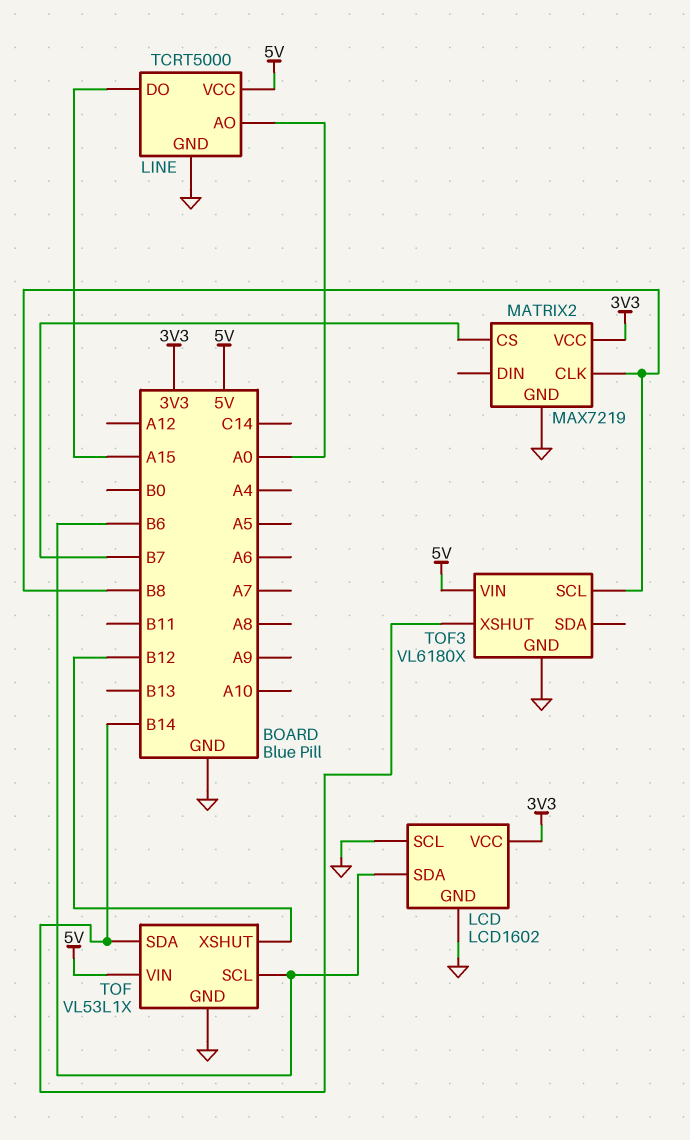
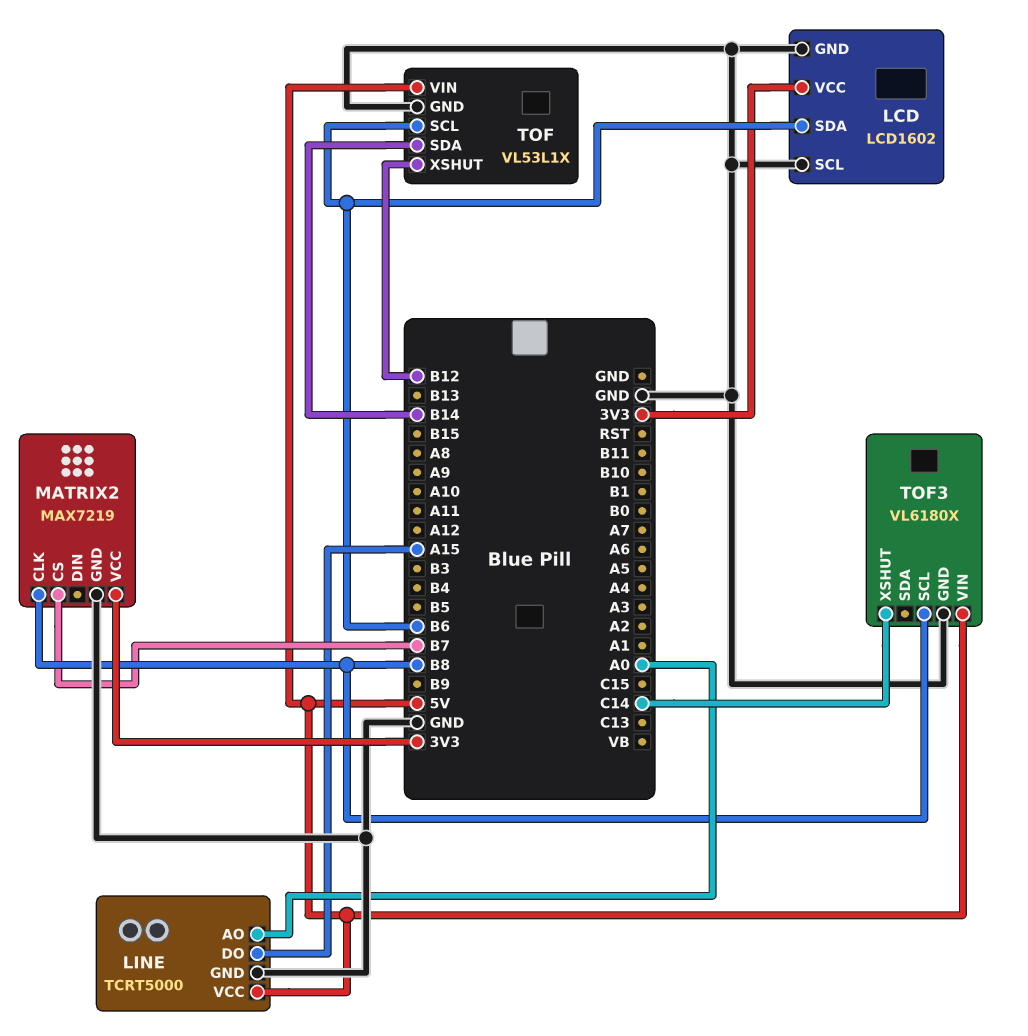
TOF3 pin XSHUT: B14 -> C14

